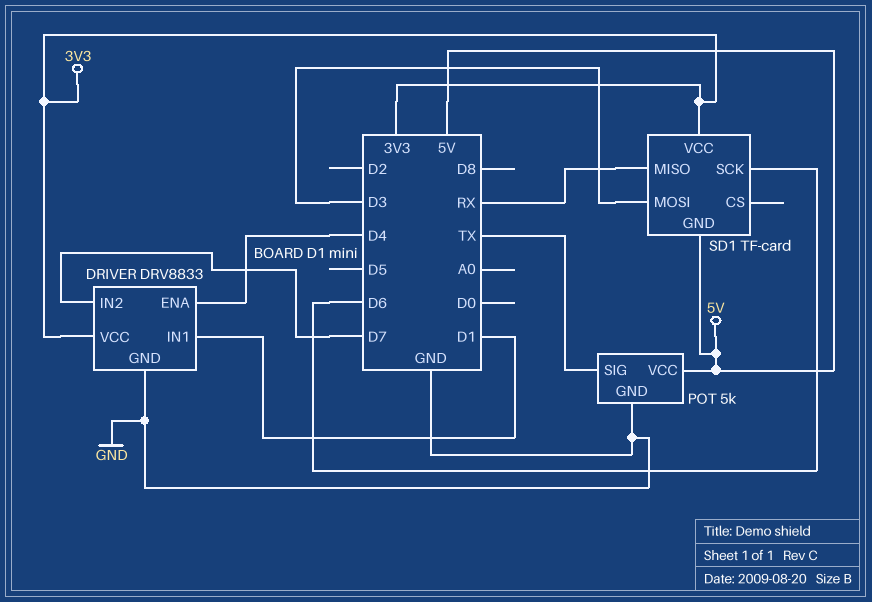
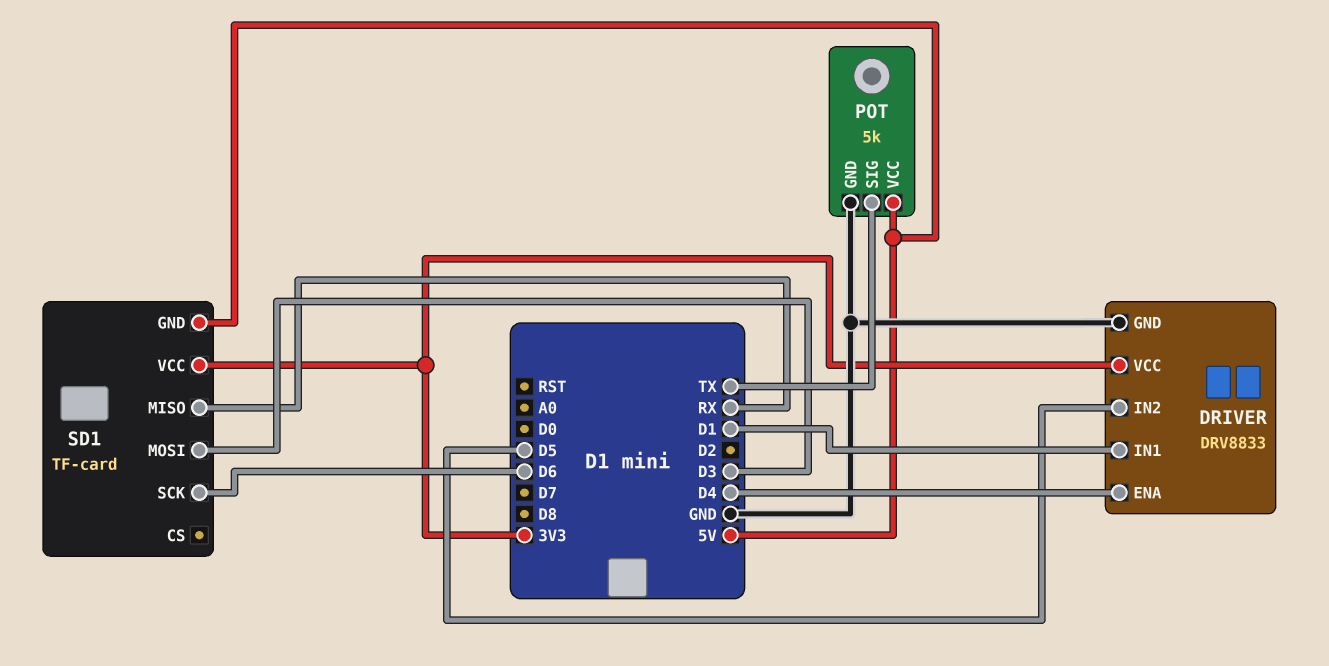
DRIVER pin IN2: D7 -> D5

